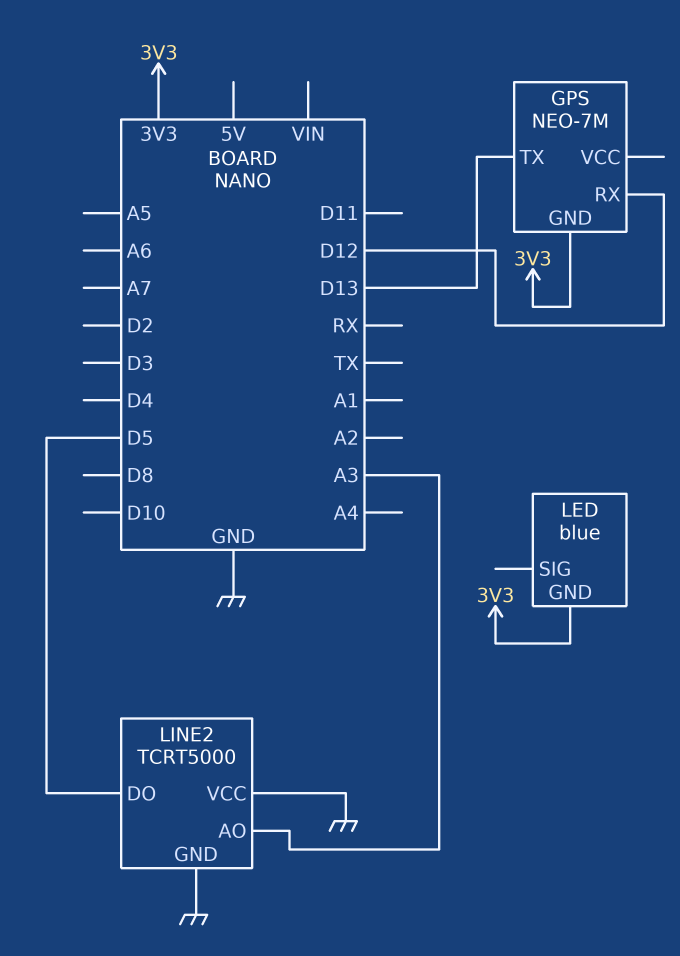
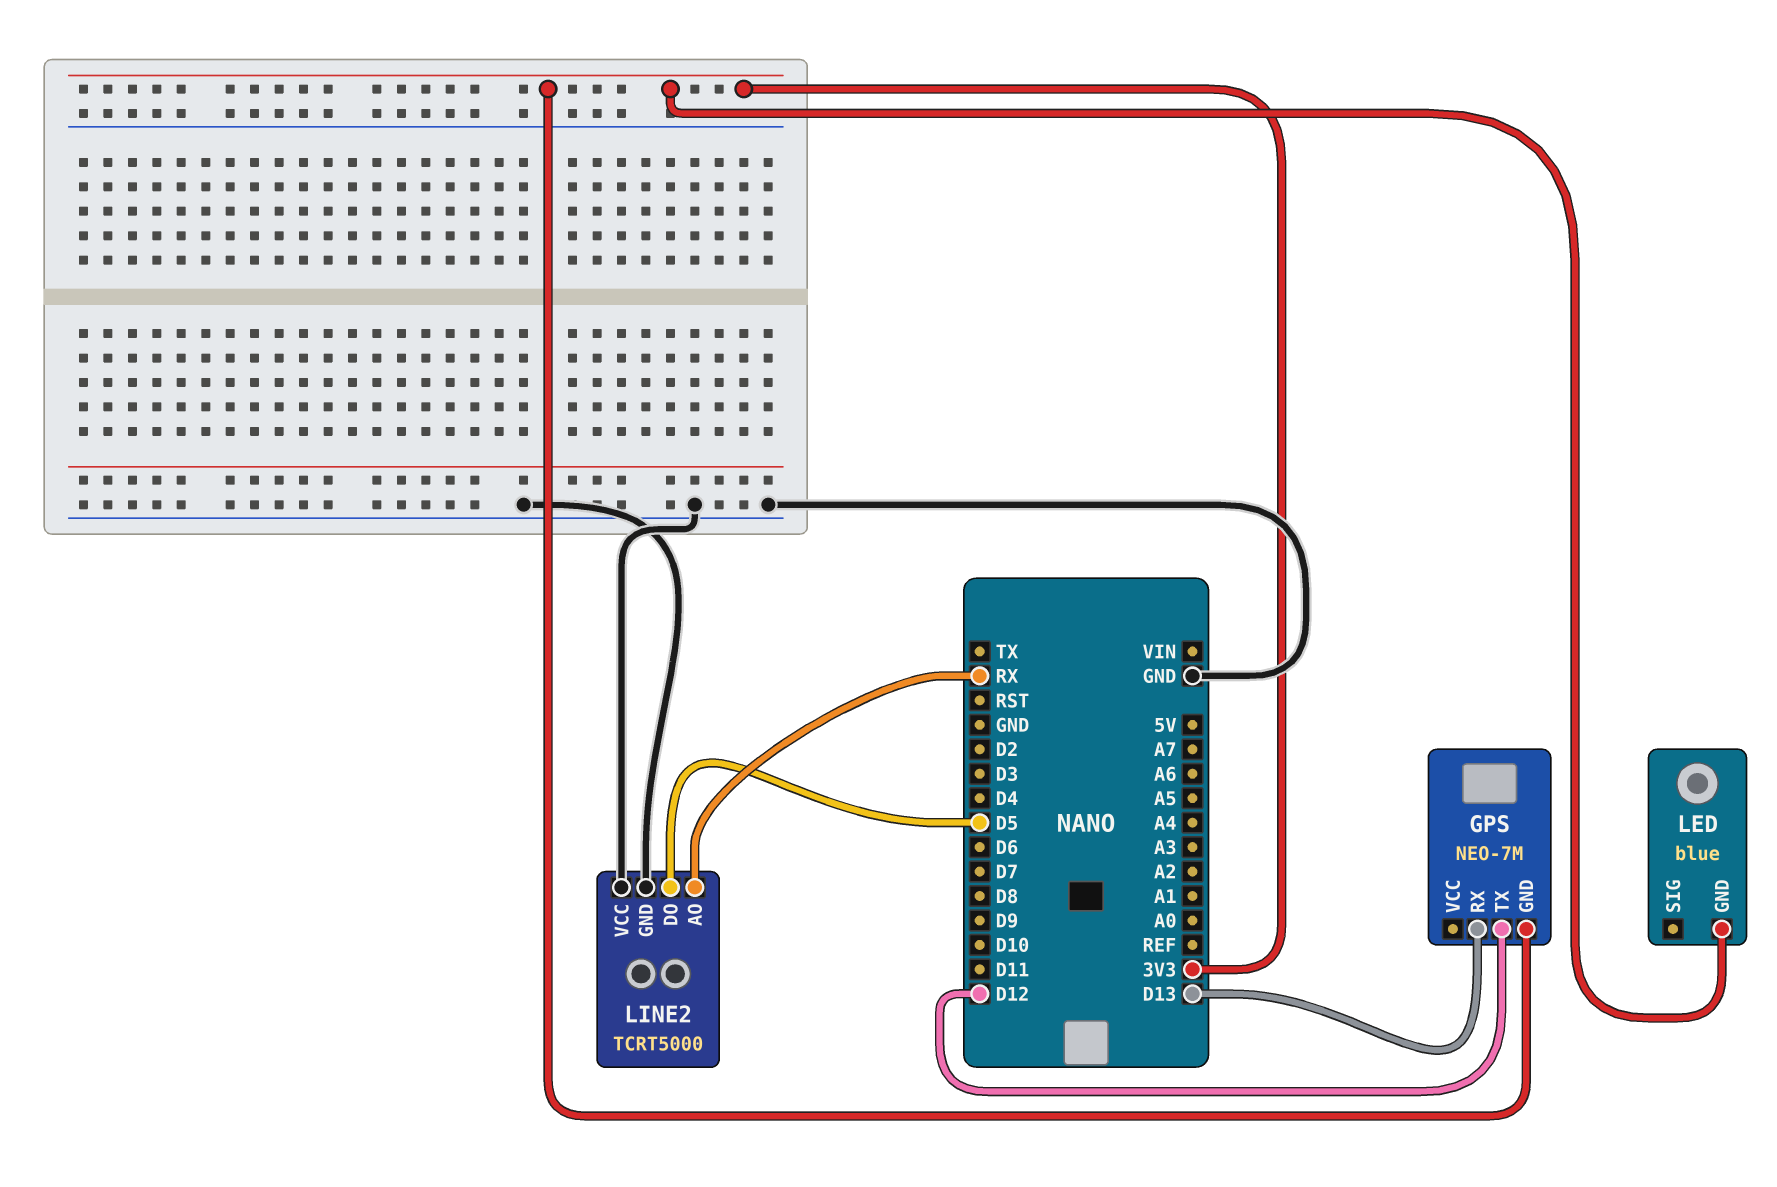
GPS pin RX: D12 -> D13
GPS pin TX: D13 -> D12
LINE2 pin AO: A3 -> RX

